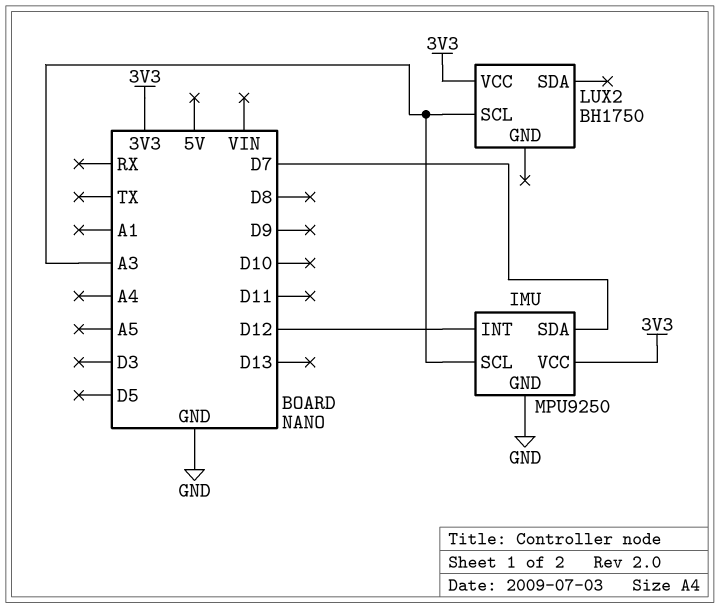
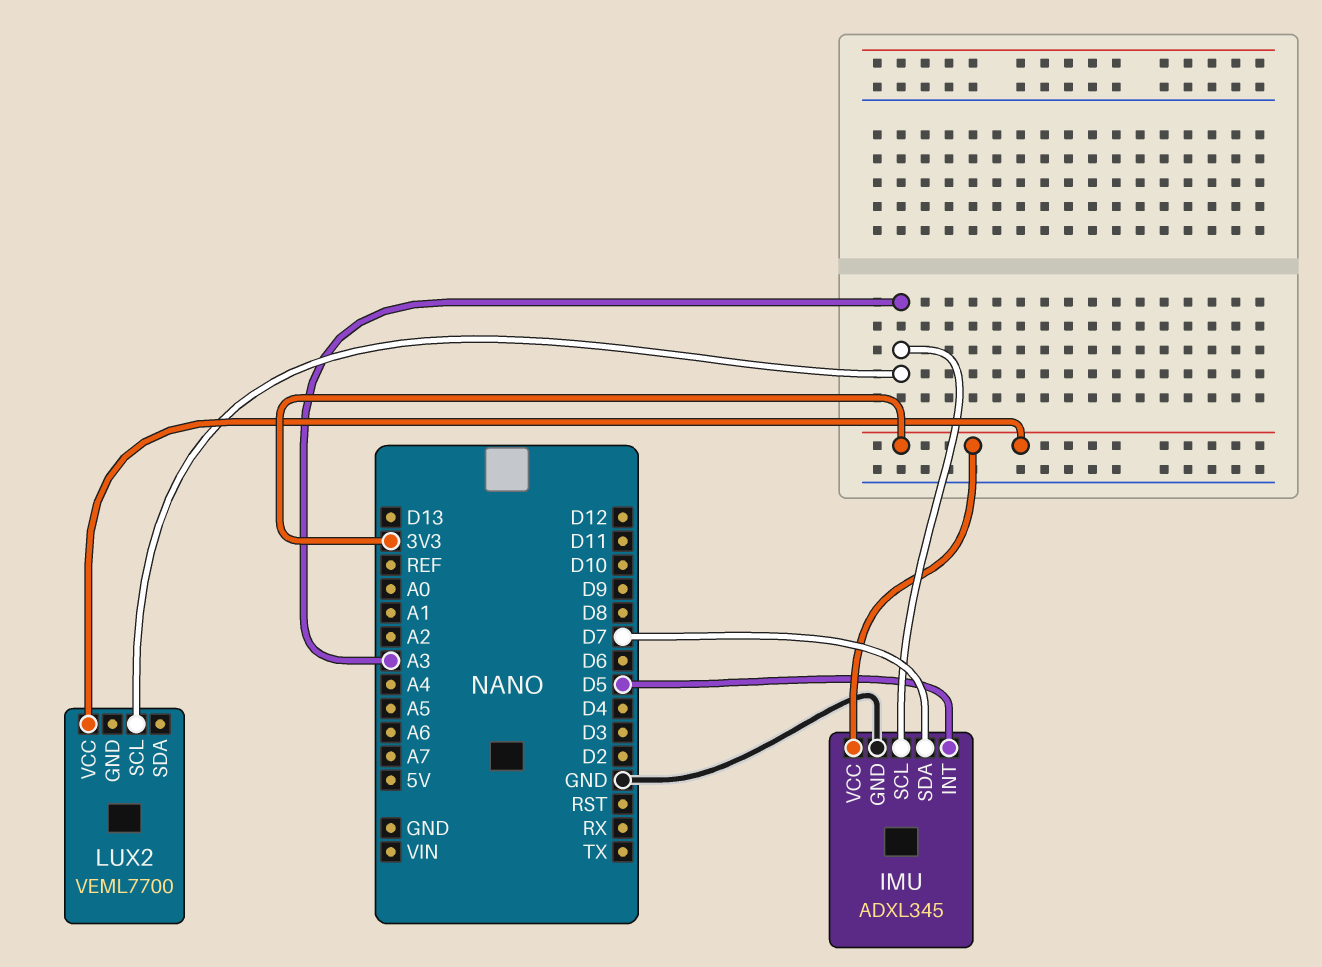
IMU: MPU9250 -> ADXL345
IMU pin INT: D12 -> D5
LUX2: BH1750 -> VEML7700

